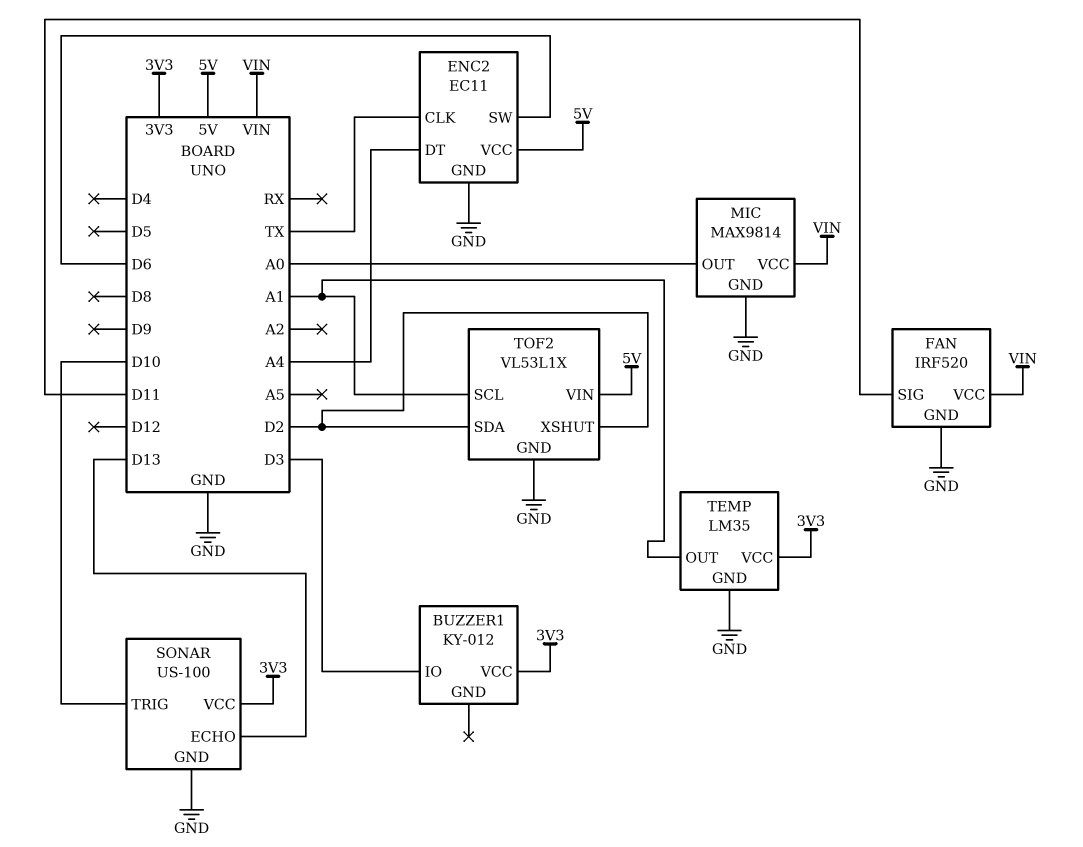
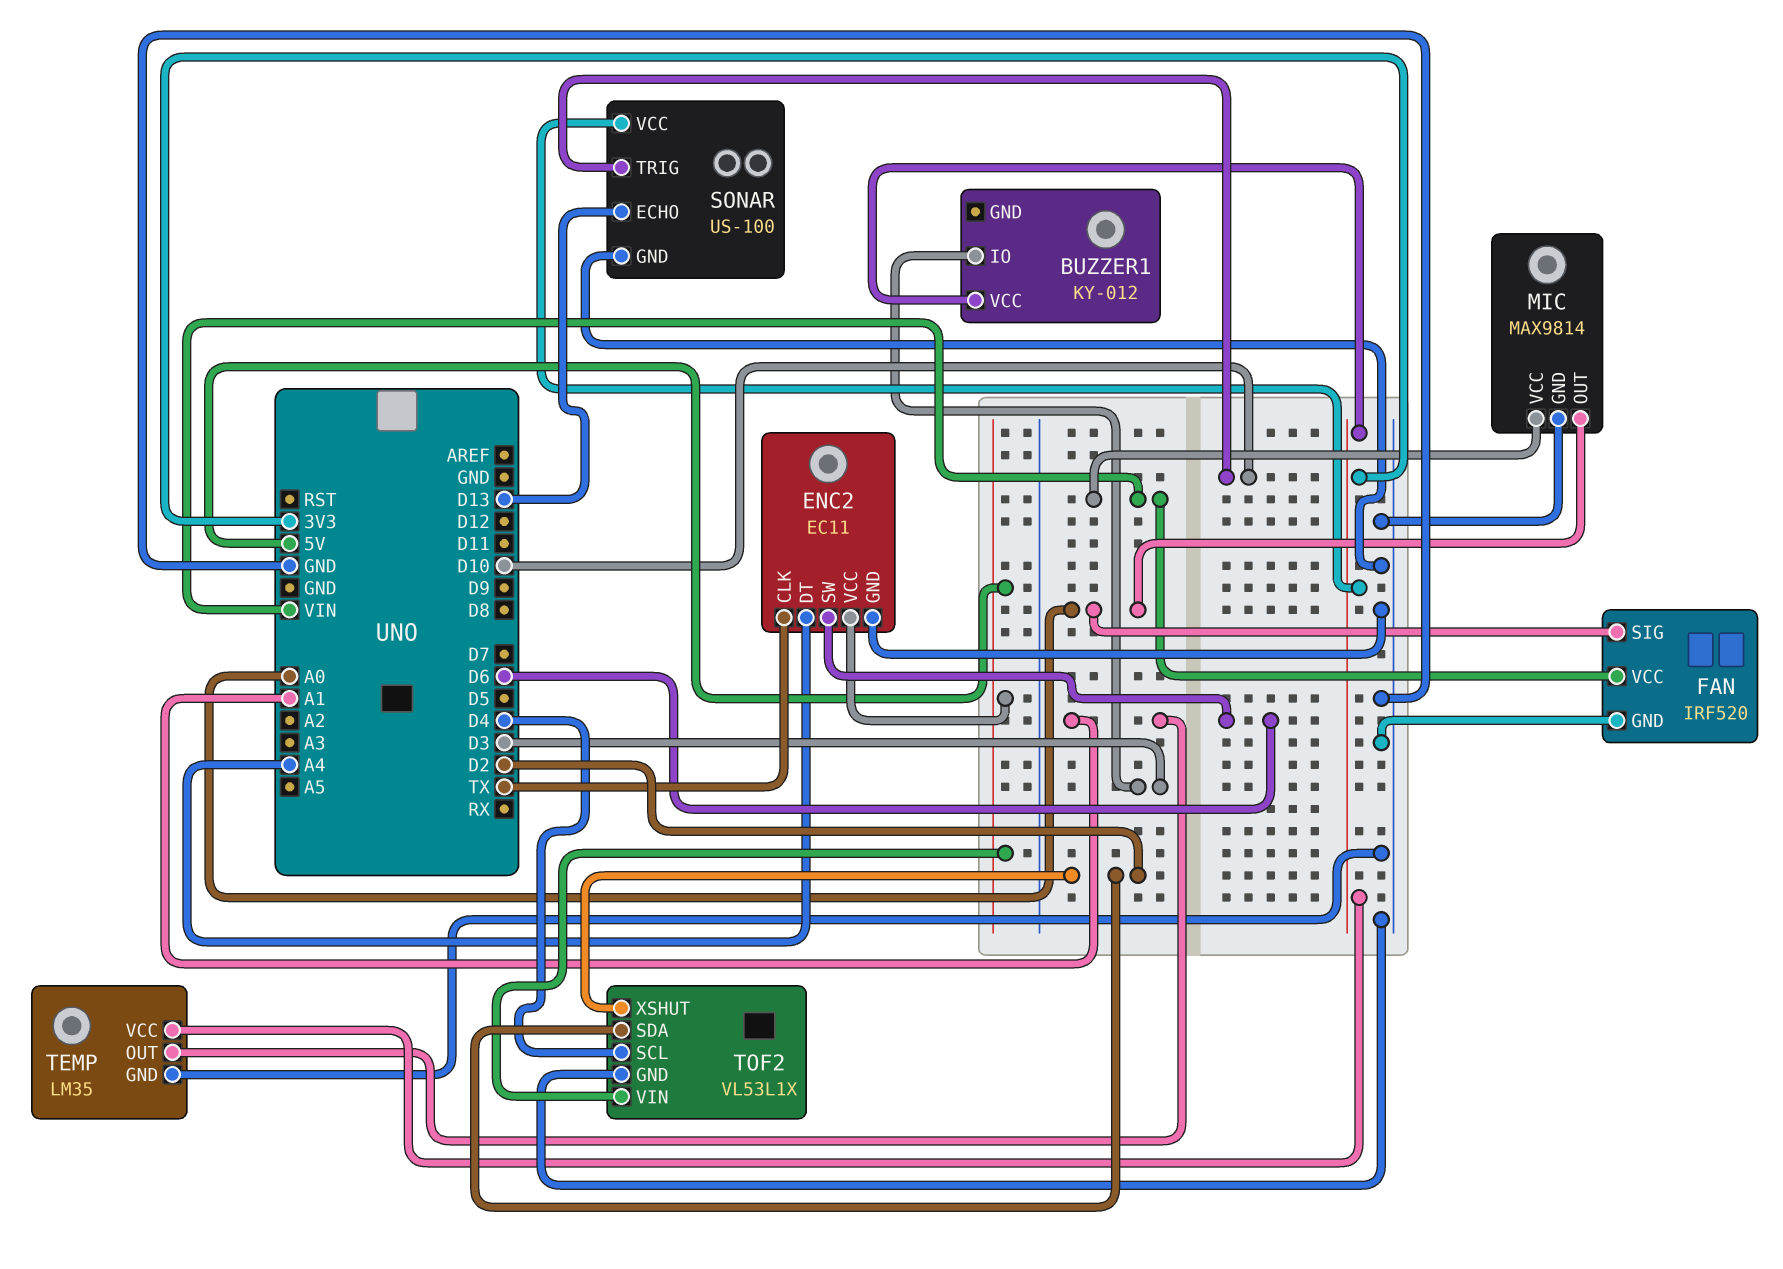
FAN pin SIG: D11 -> A0
TOF2 pin SCL: A1 -> D4

